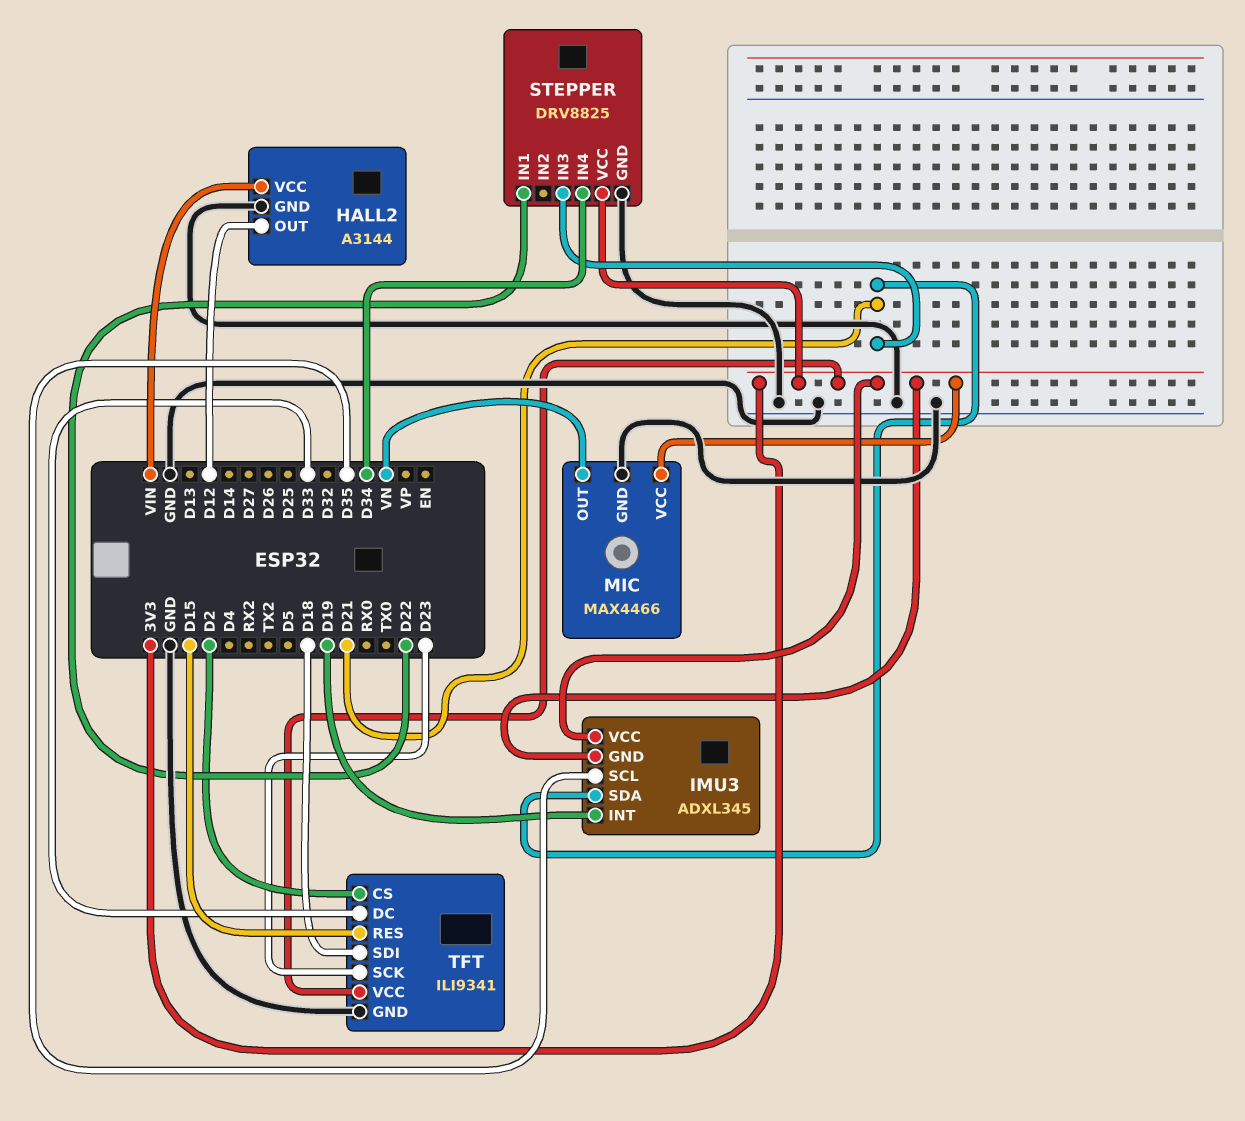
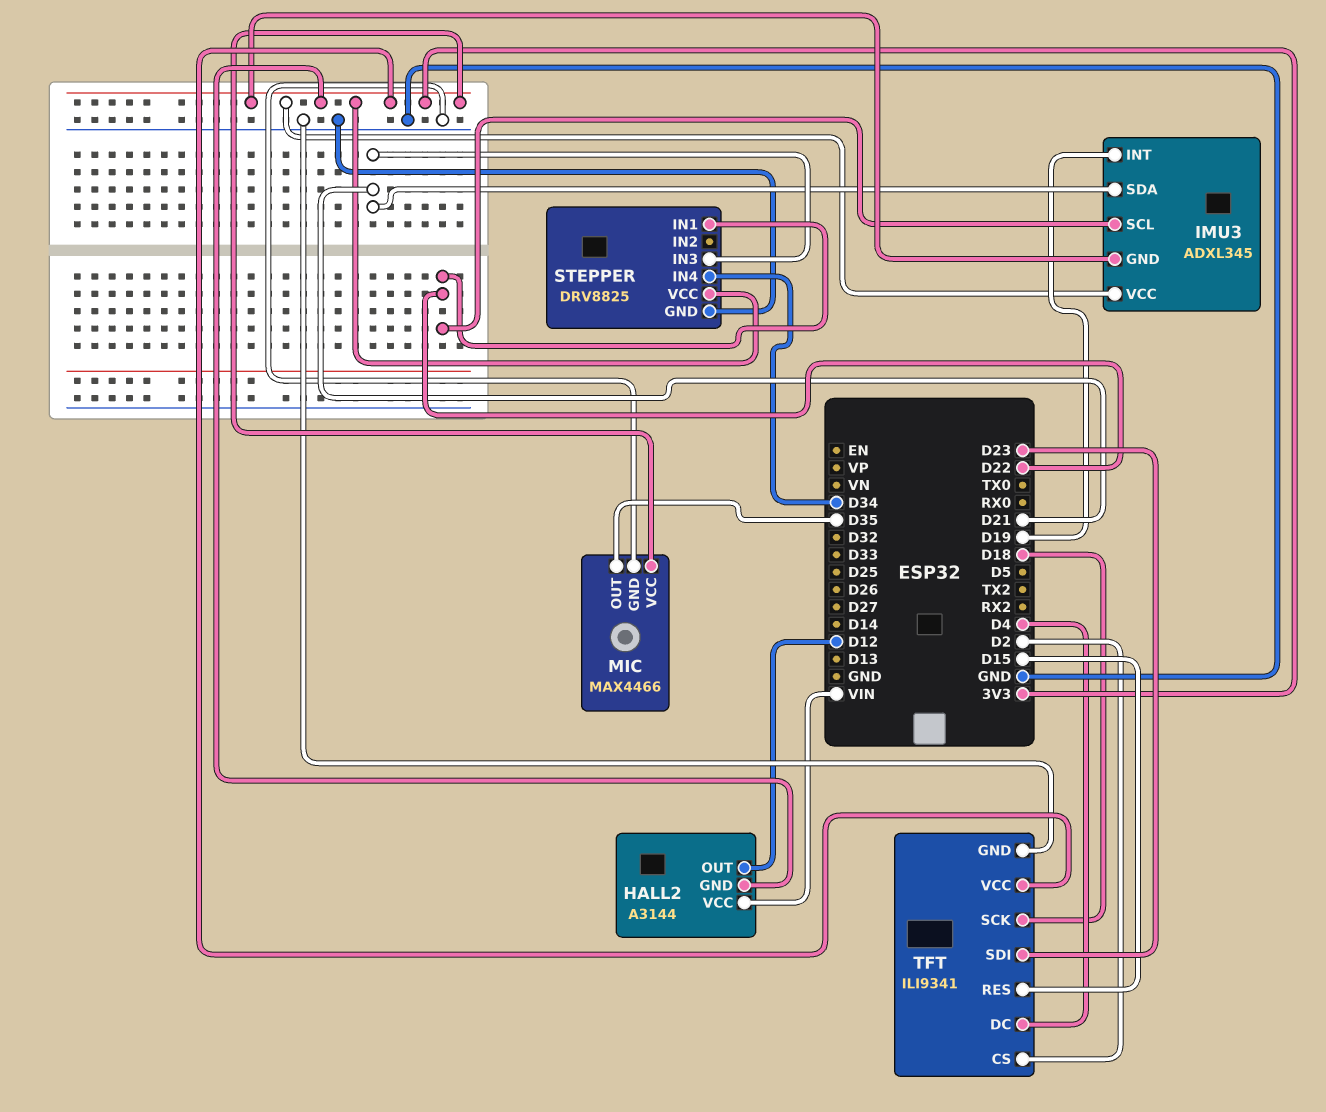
HALL2 pin GND: GND -> 3V3
IMU3 pin SCL: D35 -> D22
MIC pin OUT: VN -> D35
TFT pin DC: D33 -> D4
TFT pin SCK: D23 -> D18
TFT pin SDI: D18 -> D23

